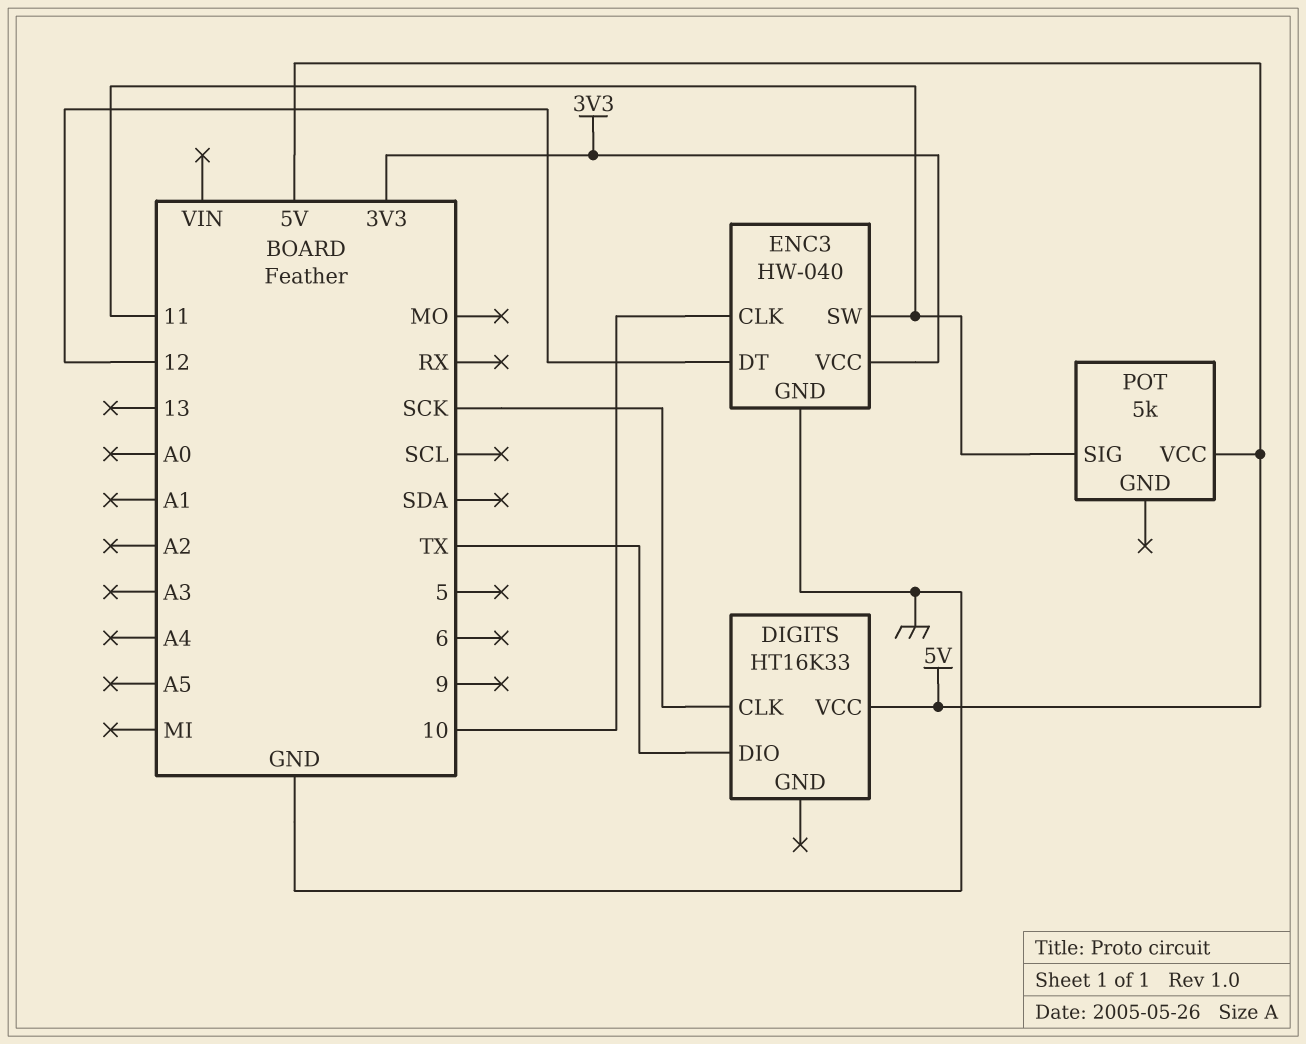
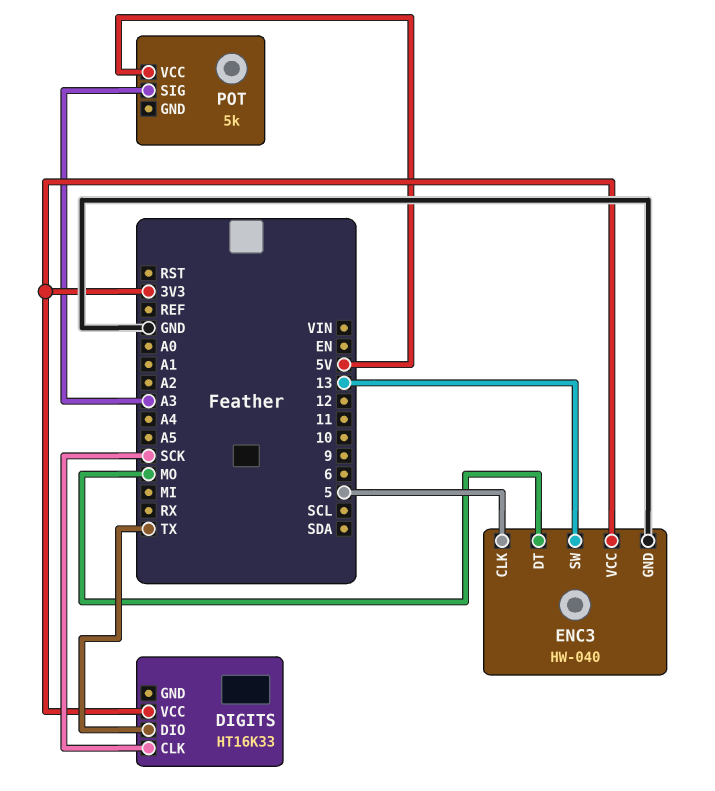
DIGITS pin VCC: 5V -> 3V3
ENC3 pin CLK: 10 -> 5
ENC3 pin DT: 12 -> MO
ENC3 pin SW: 11 -> 13
POT pin SIG: 11 -> A3

